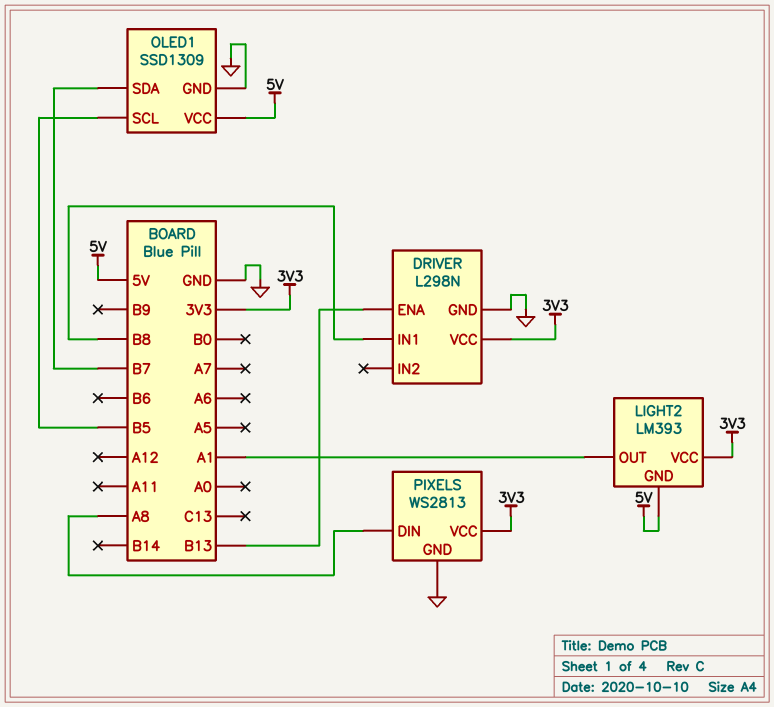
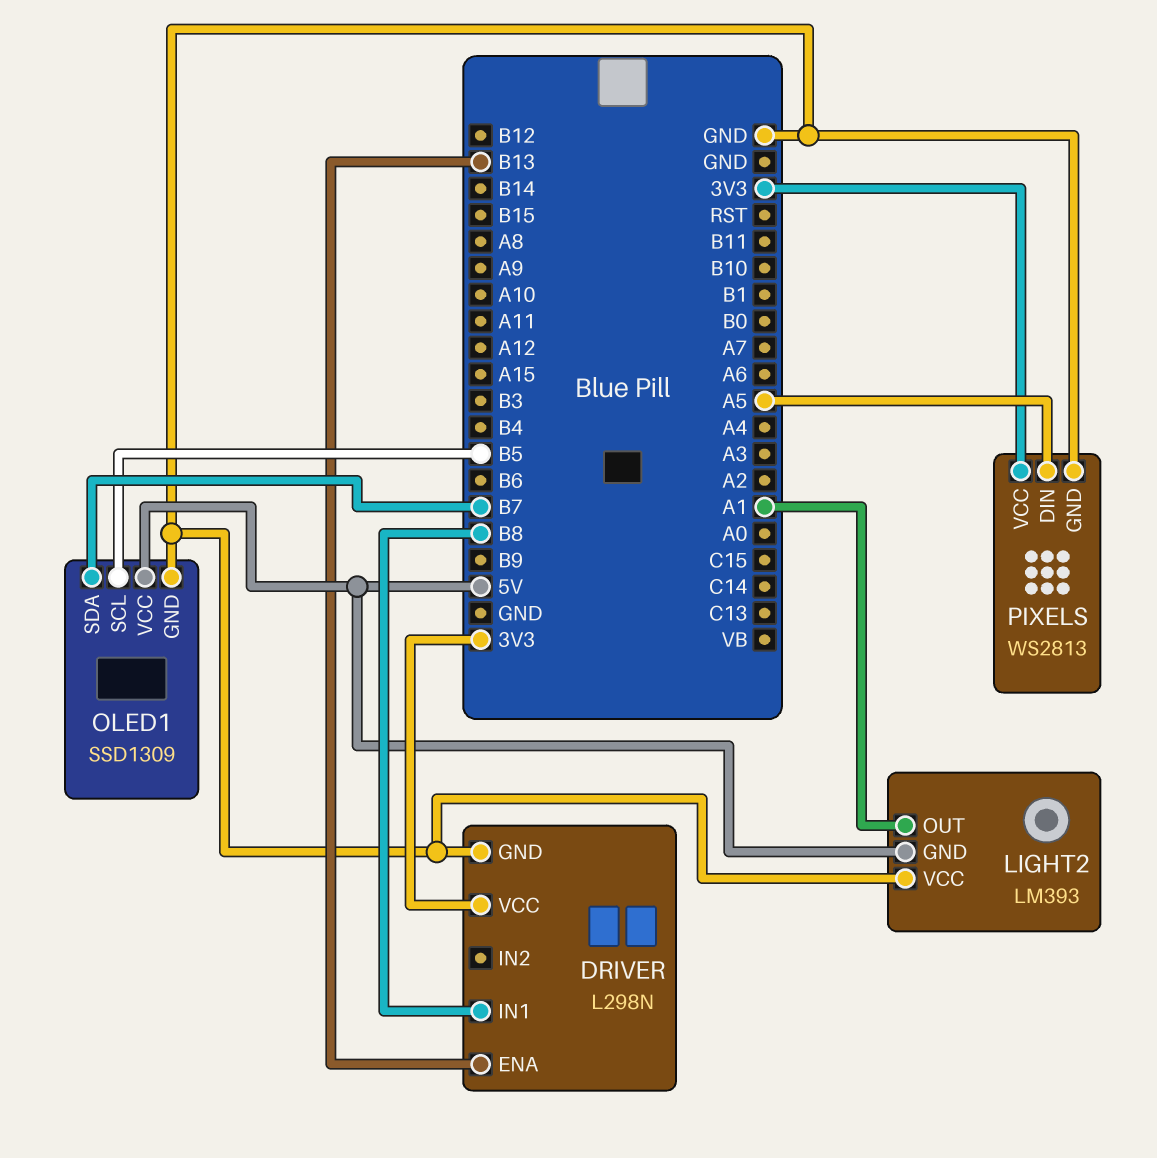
LIGHT2 pin VCC: 3V3 -> GND
PIXELS pin DIN: A8 -> A5

